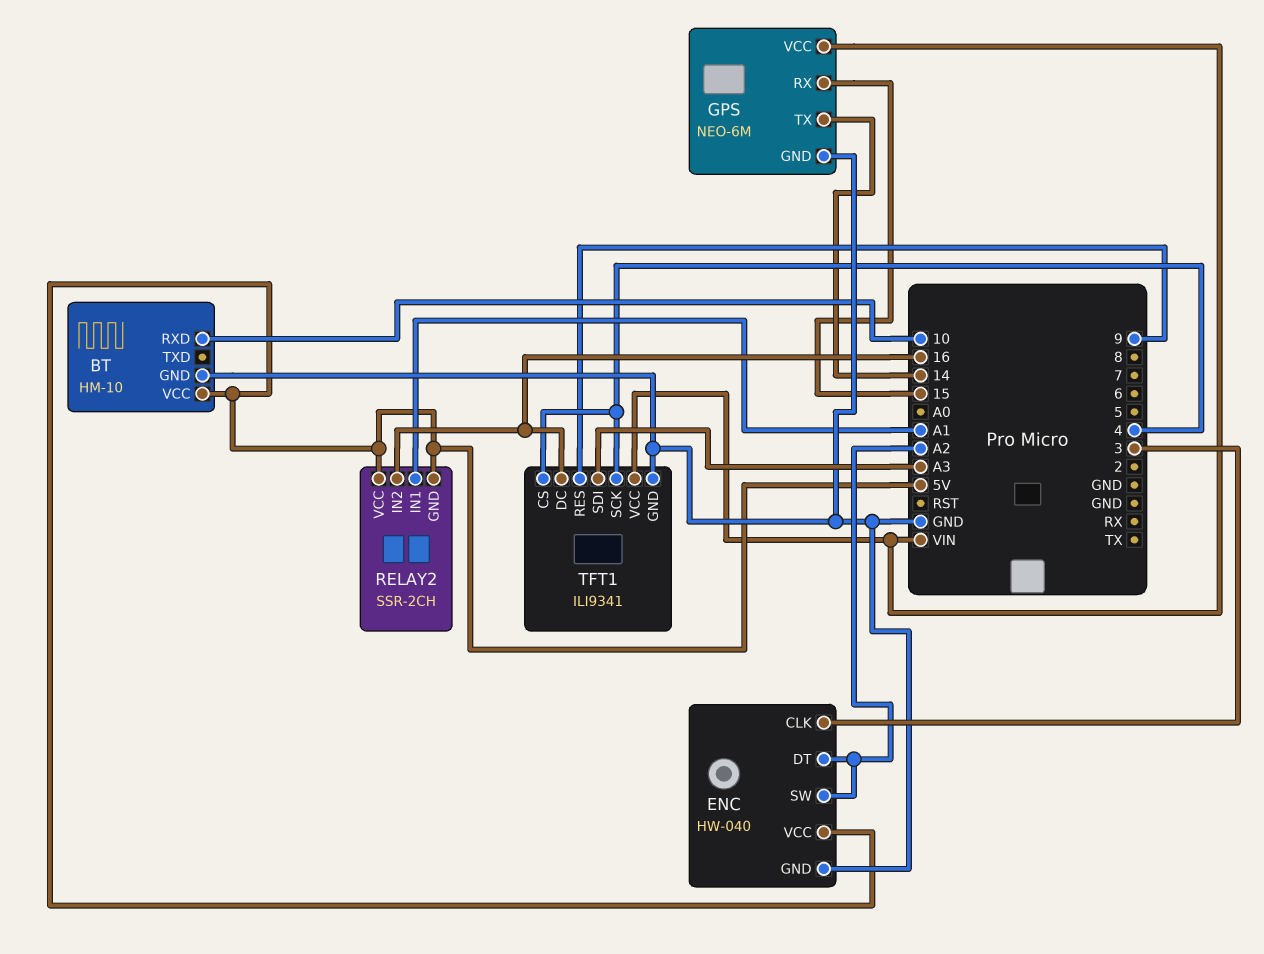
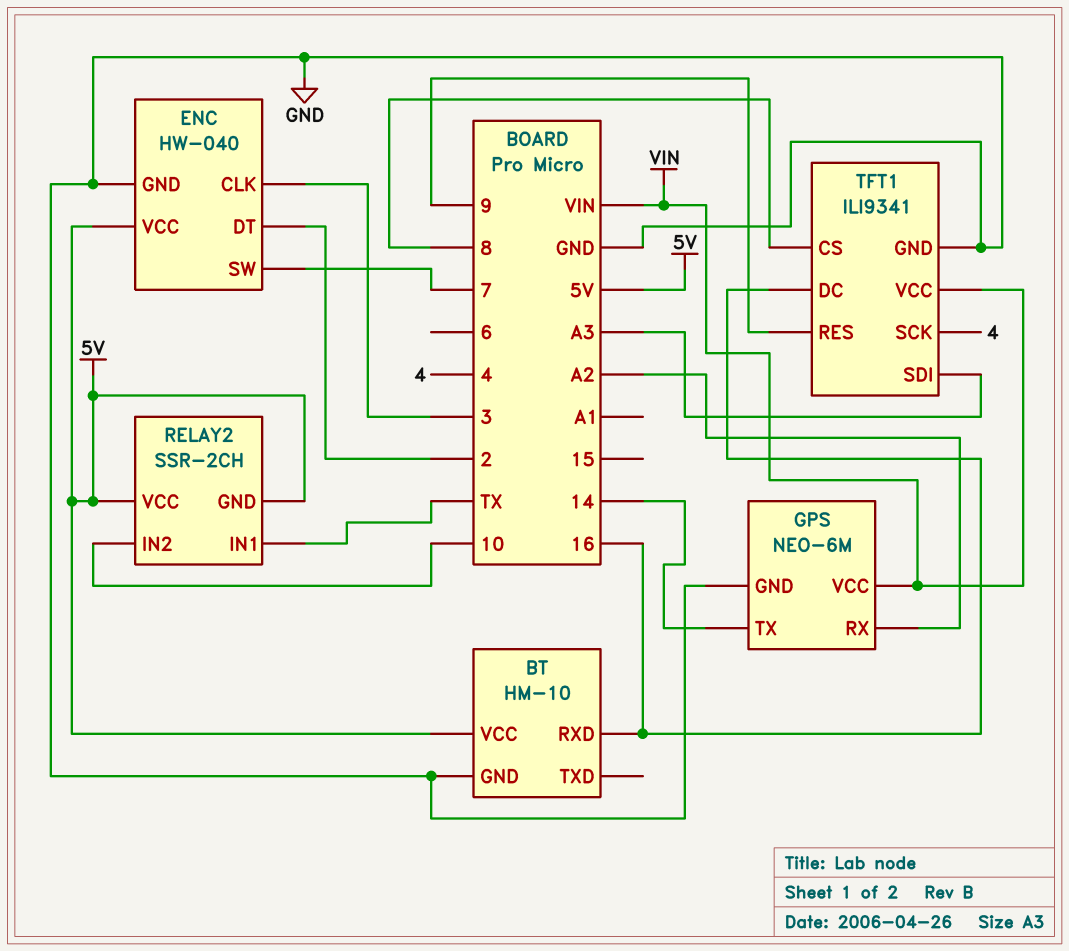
BT pin RXD: 10 -> 16
ENC pin DT: A2 -> 2
ENC pin SW: A2 -> 7
GPS pin RX: 15 -> A2
RELAY2 pin IN1: A1 -> TX
RELAY2 pin IN2: 16 -> 10
TFT1 pin CS: 4 -> 8

